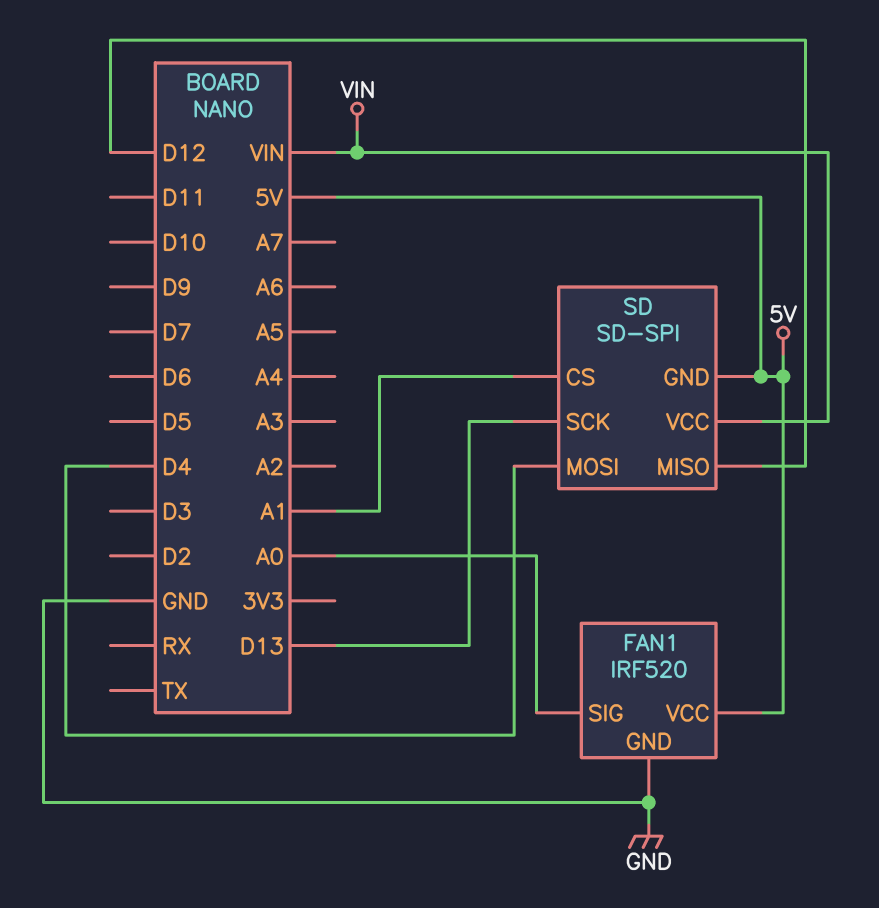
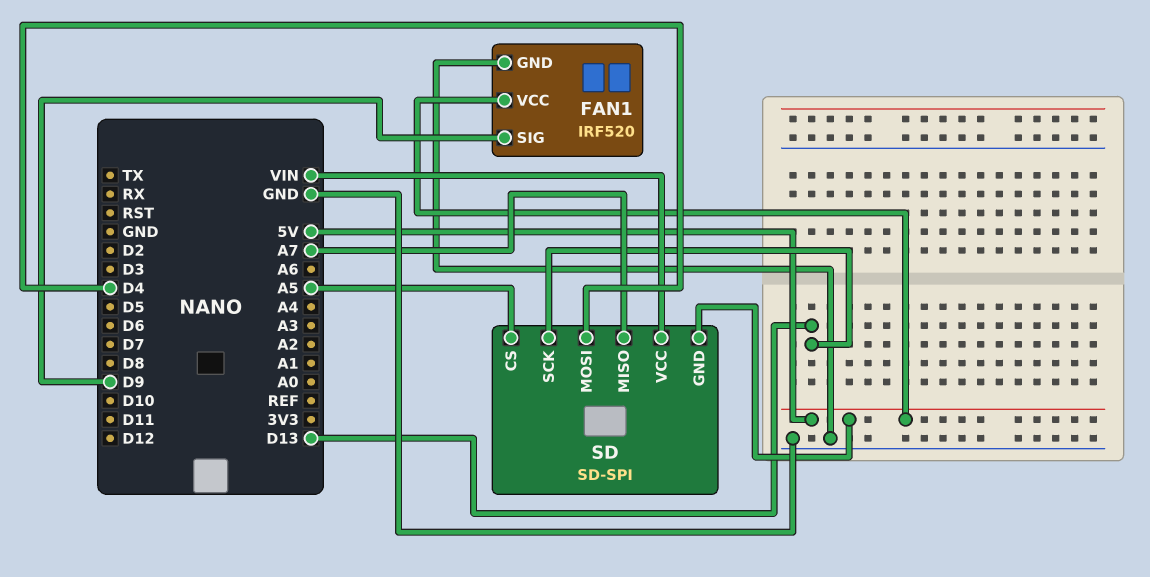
FAN1 pin SIG: A0 -> D9
SD pin CS: A1 -> A5
SD pin MISO: D12 -> A7

